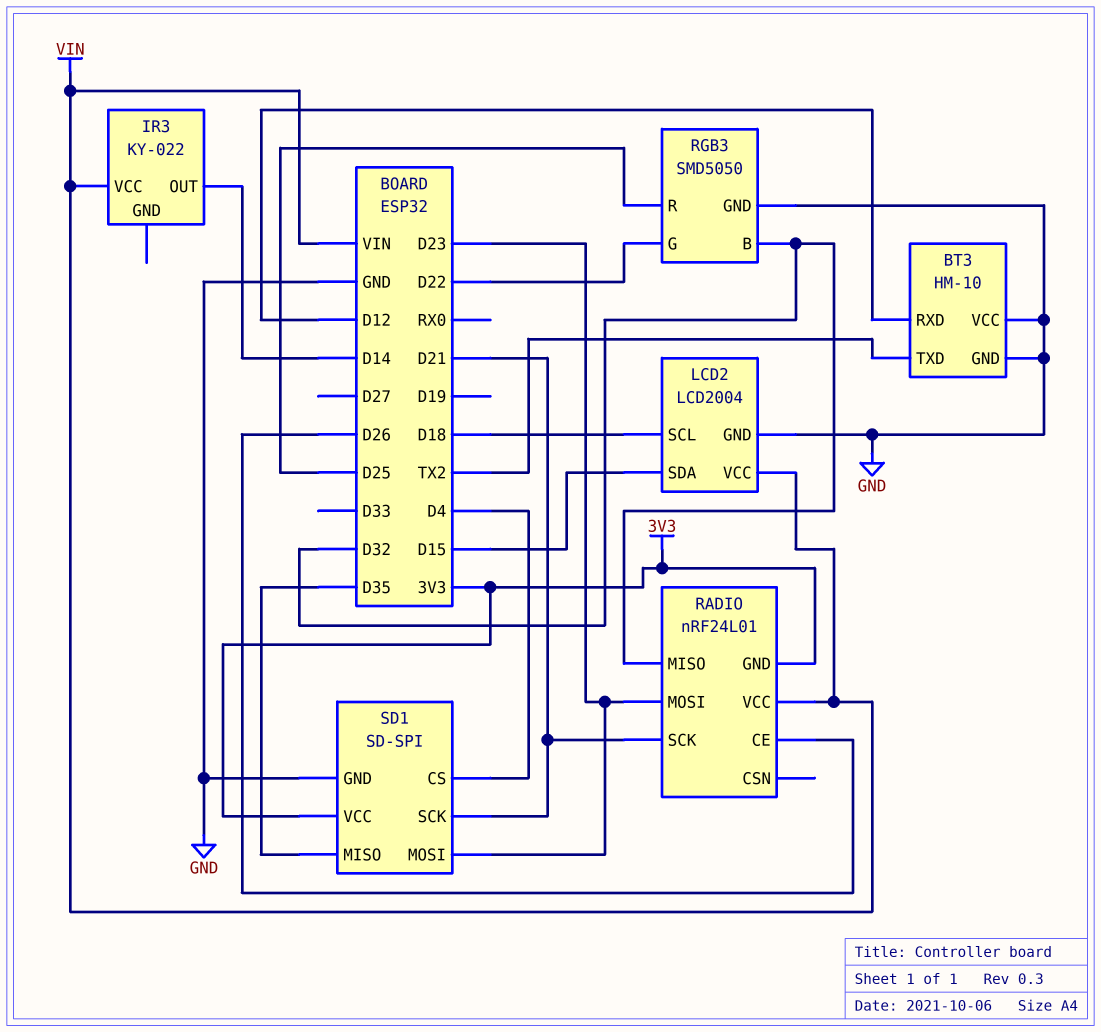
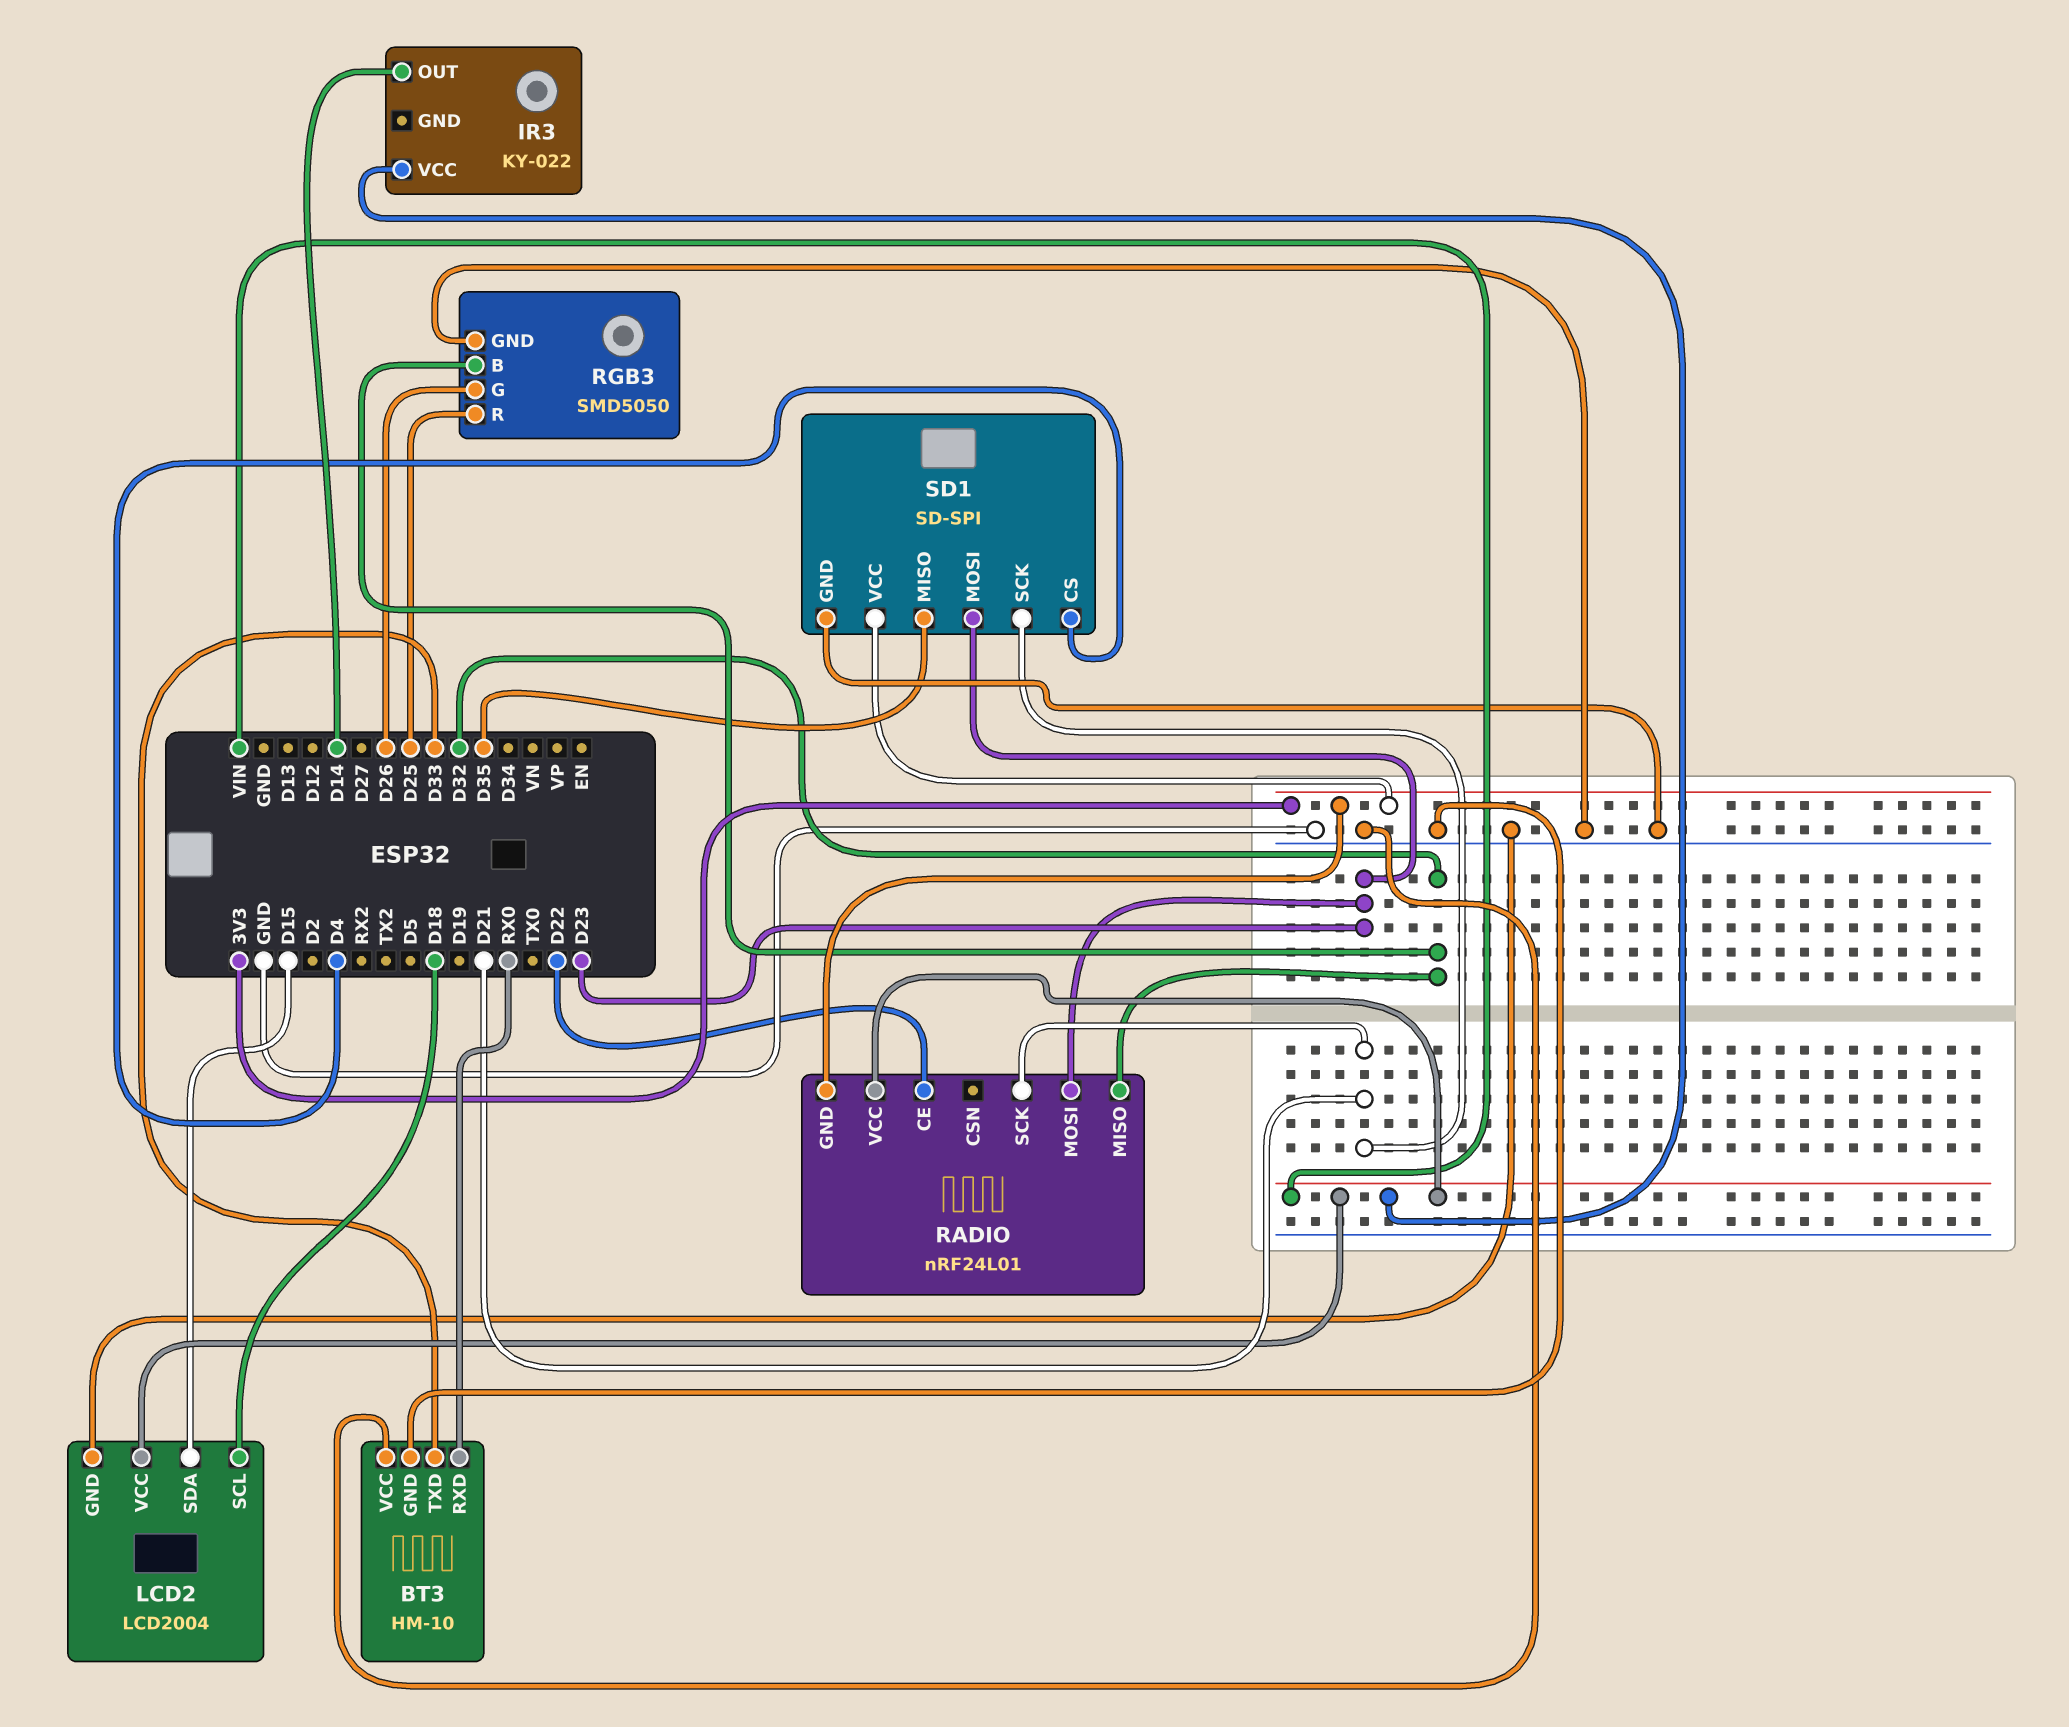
BT3 pin RXD: D12 -> RX0
BT3 pin TXD: TX2 -> D33
RADIO pin CE: D26 -> D22
RGB3 pin G: D22 -> D26

